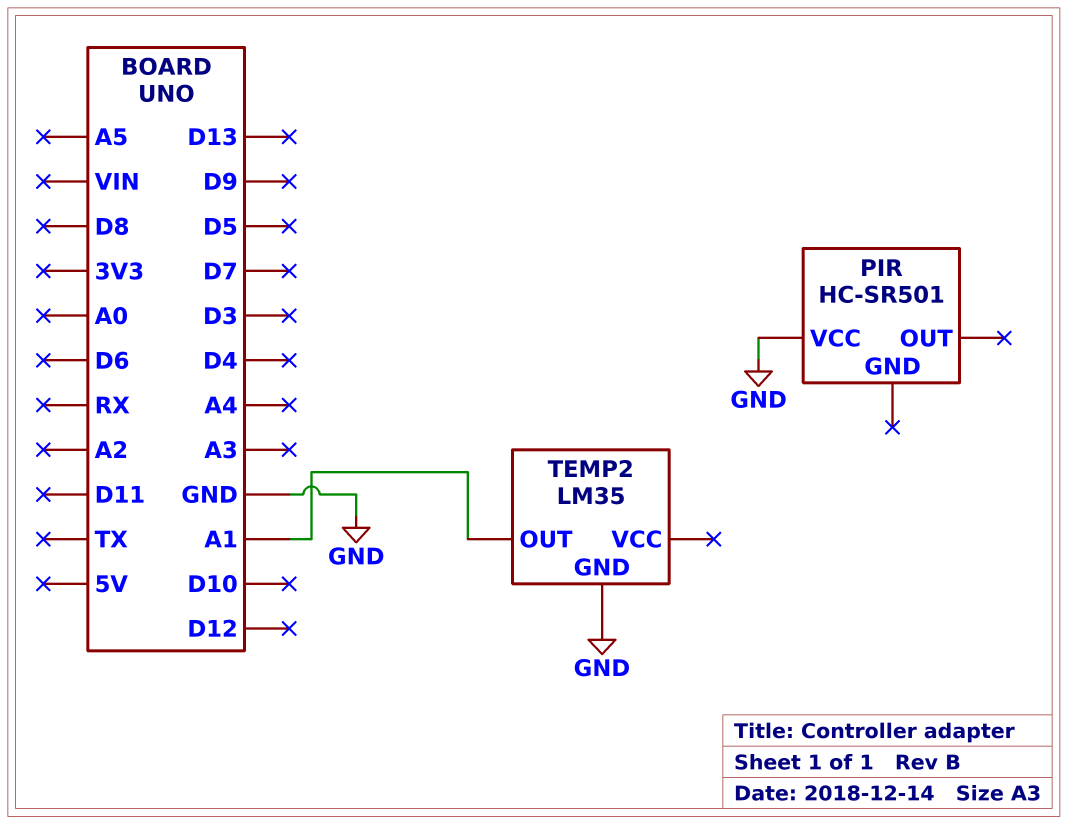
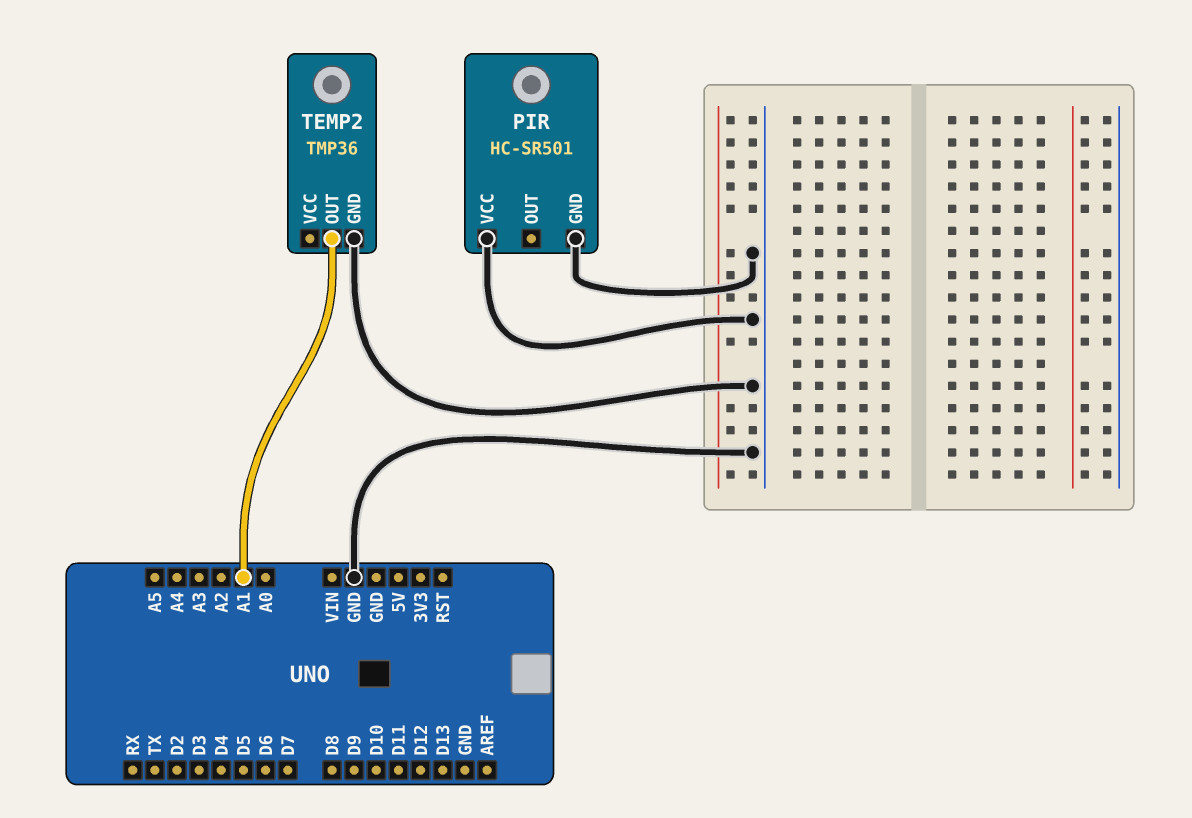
PIR pin GND: none -> GND
TEMP2: LM35 -> TMP36

